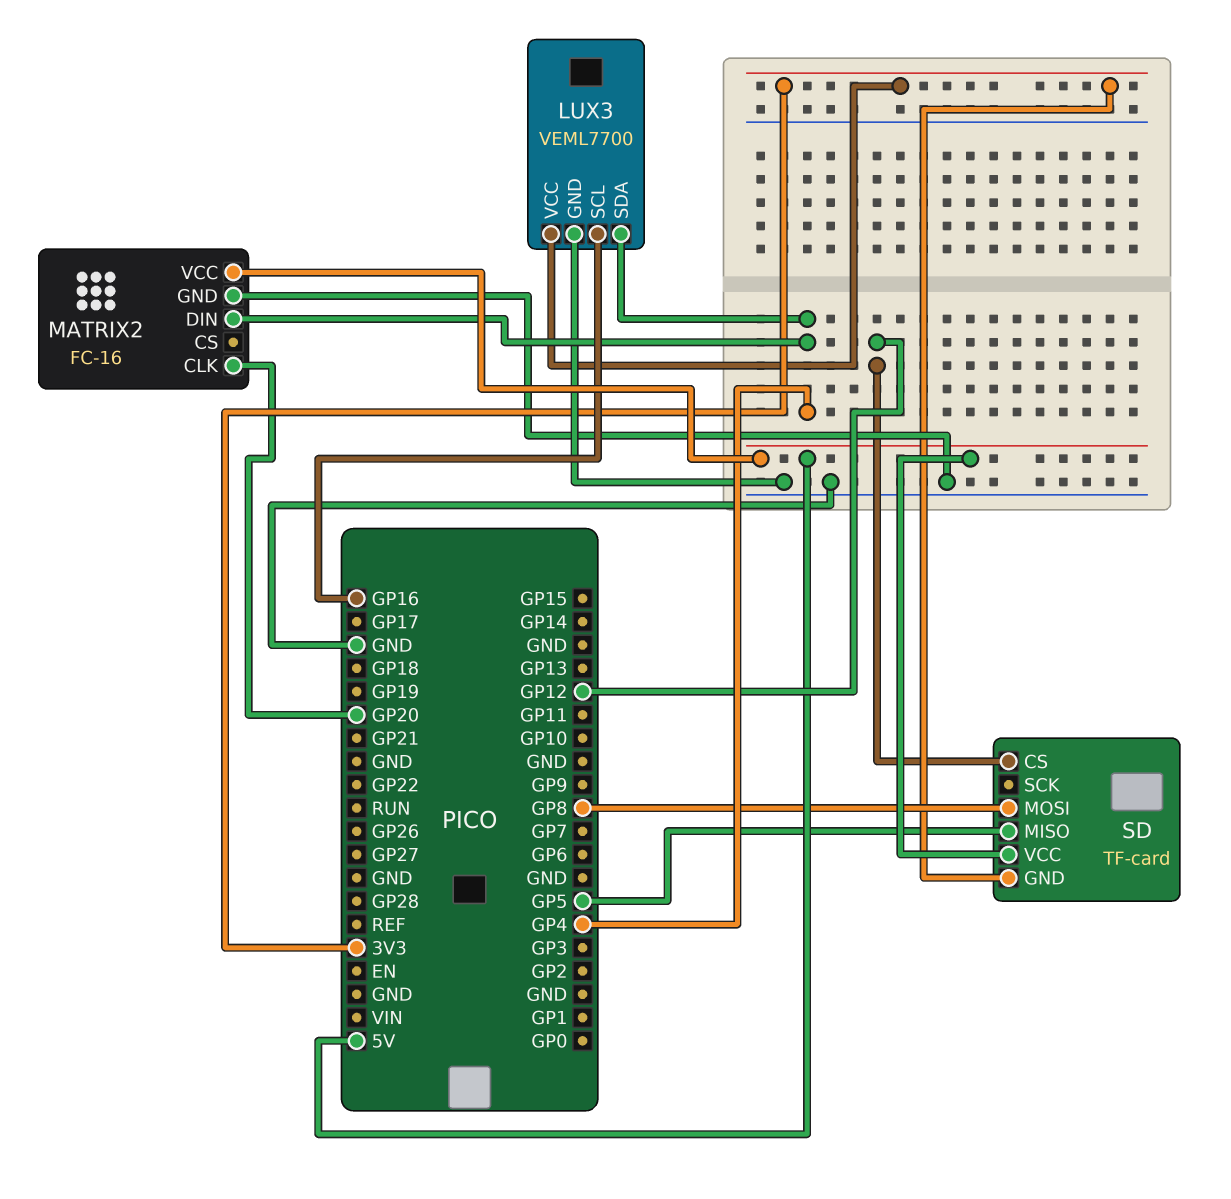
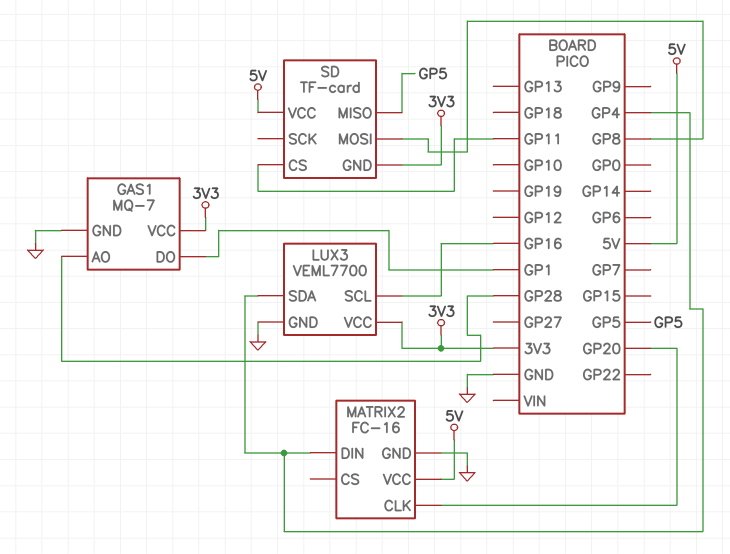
GAS1: none -> MQ-7
GAS1 pin AO: none -> GP28
GAS1 pin DO: none -> GP1
GAS1 pin GND: none -> GND
GAS1 pin VCC: none -> 3V3
SD pin CS: GP12 -> GP11

